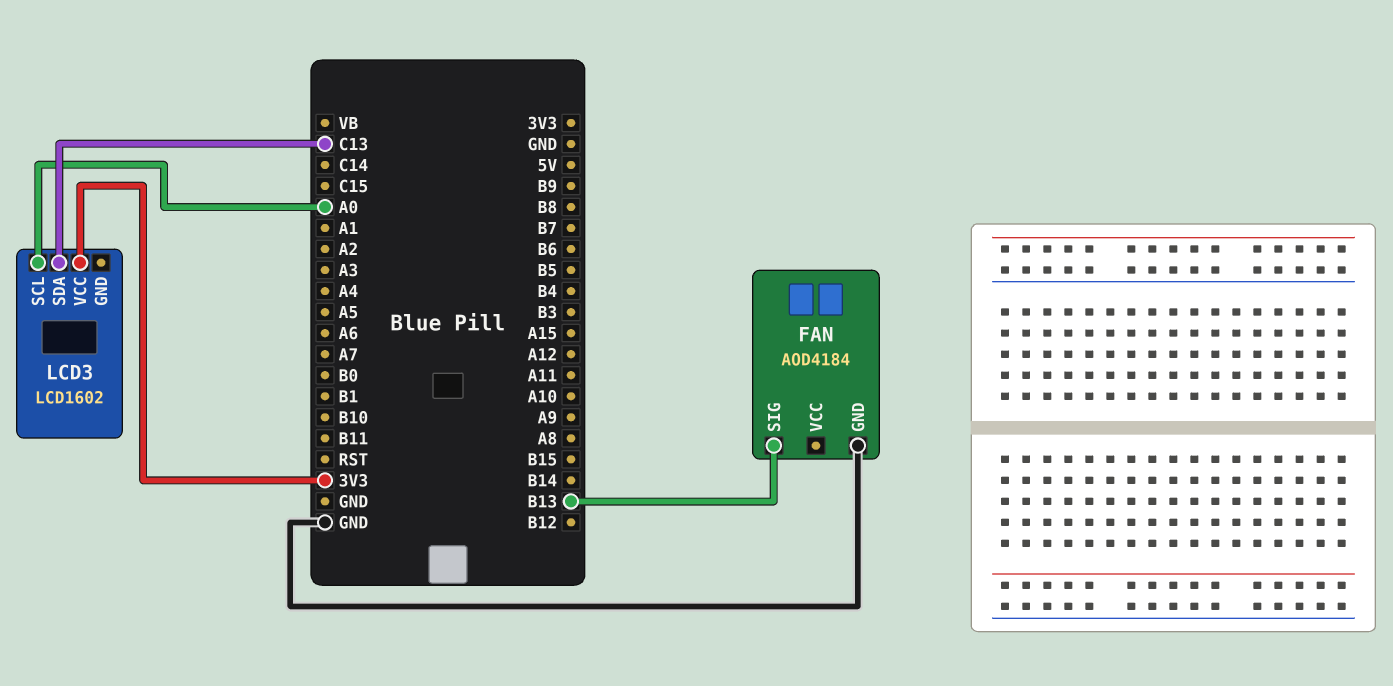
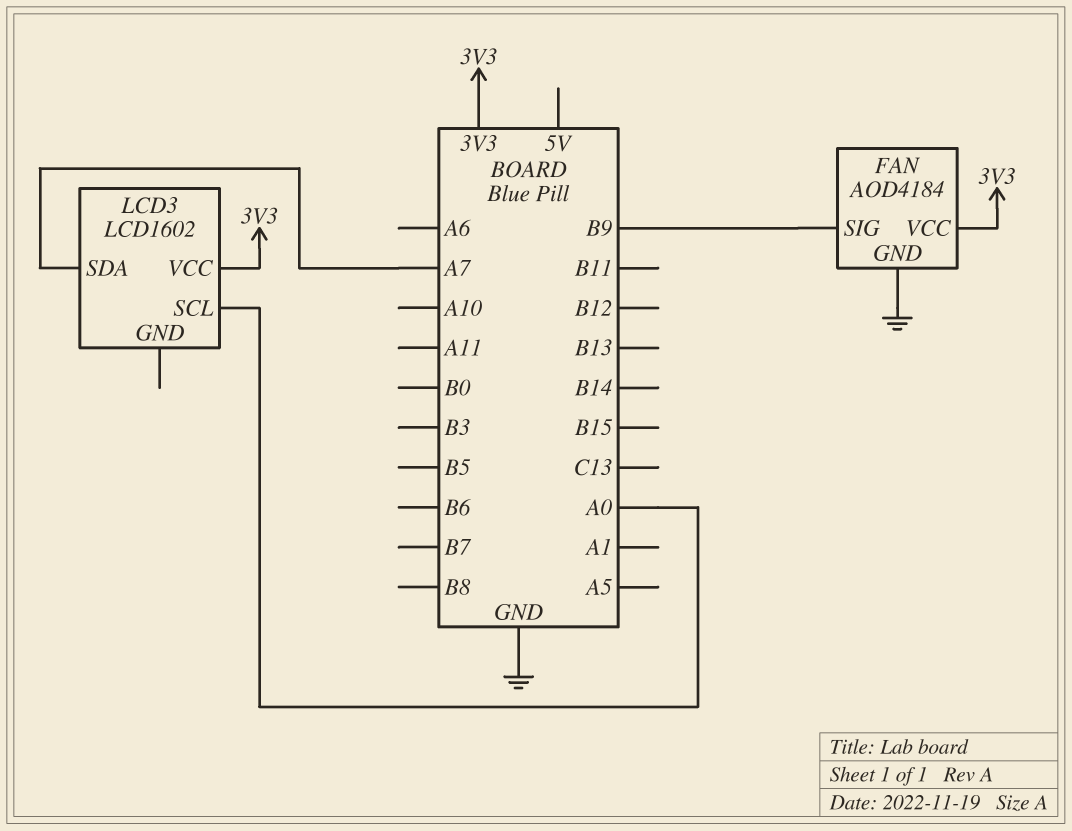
FAN pin SIG: B13 -> B9
FAN pin VCC: none -> 3V3
LCD3 pin SDA: C13 -> A7

